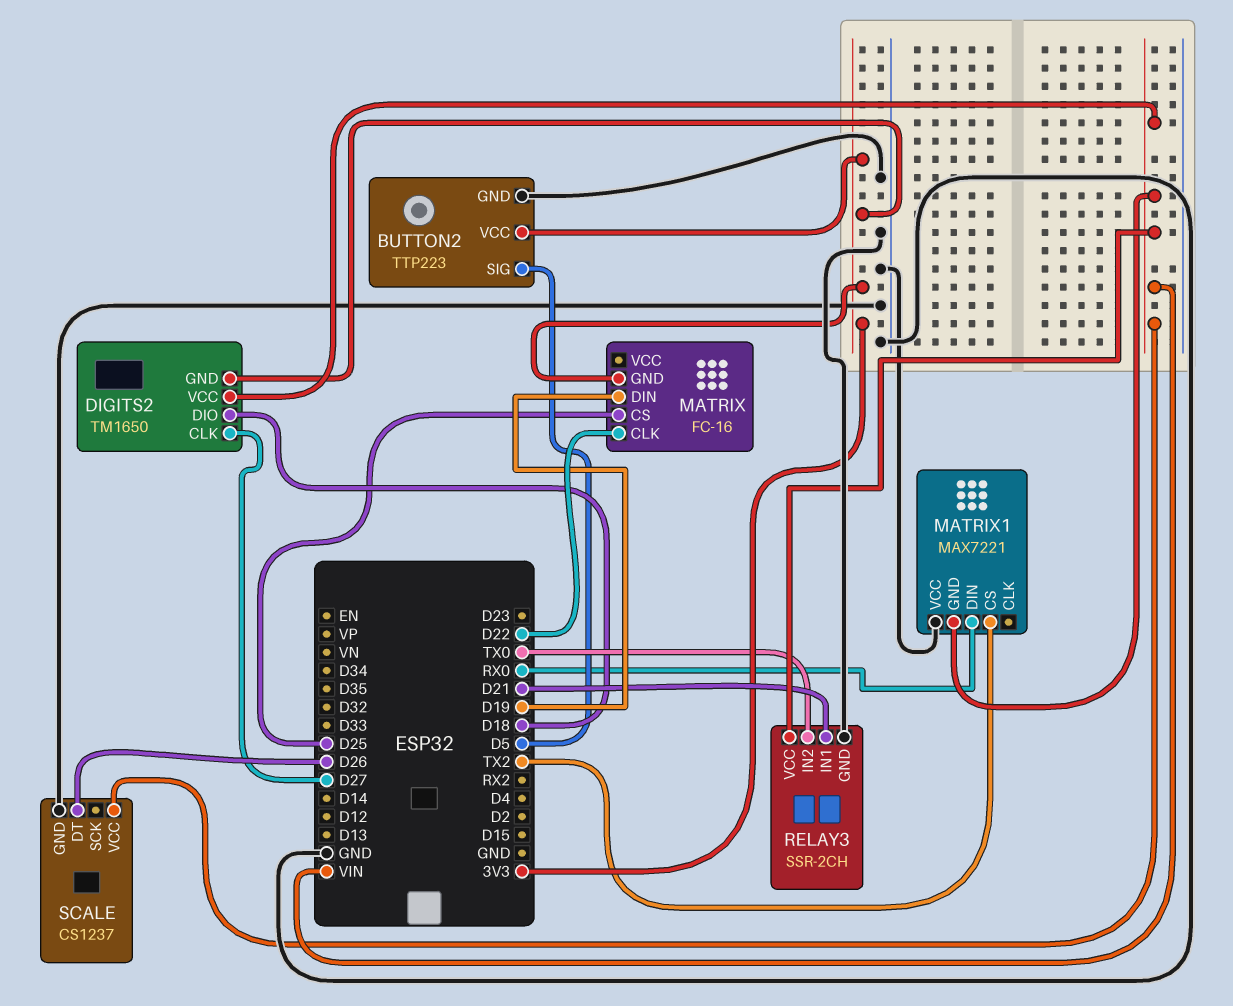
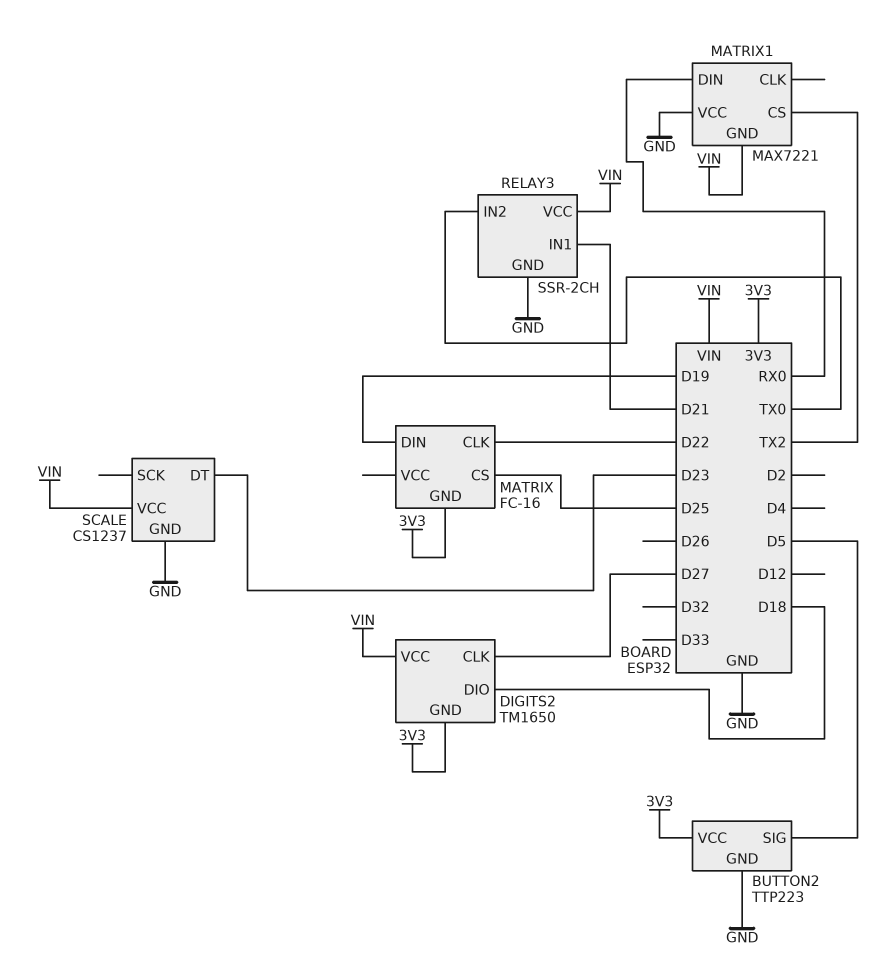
SCALE pin DT: D26 -> D23

